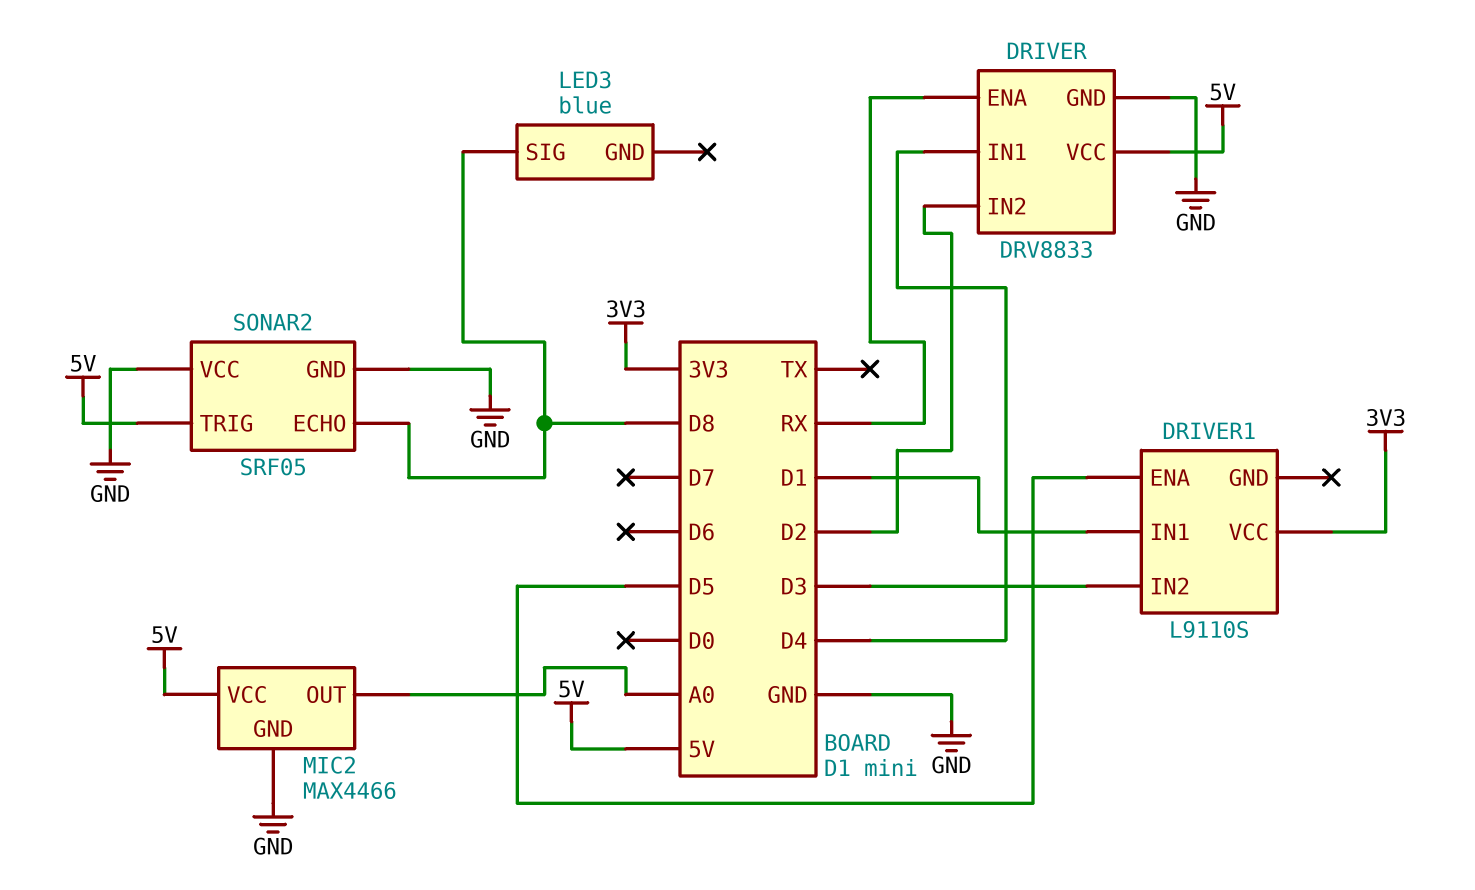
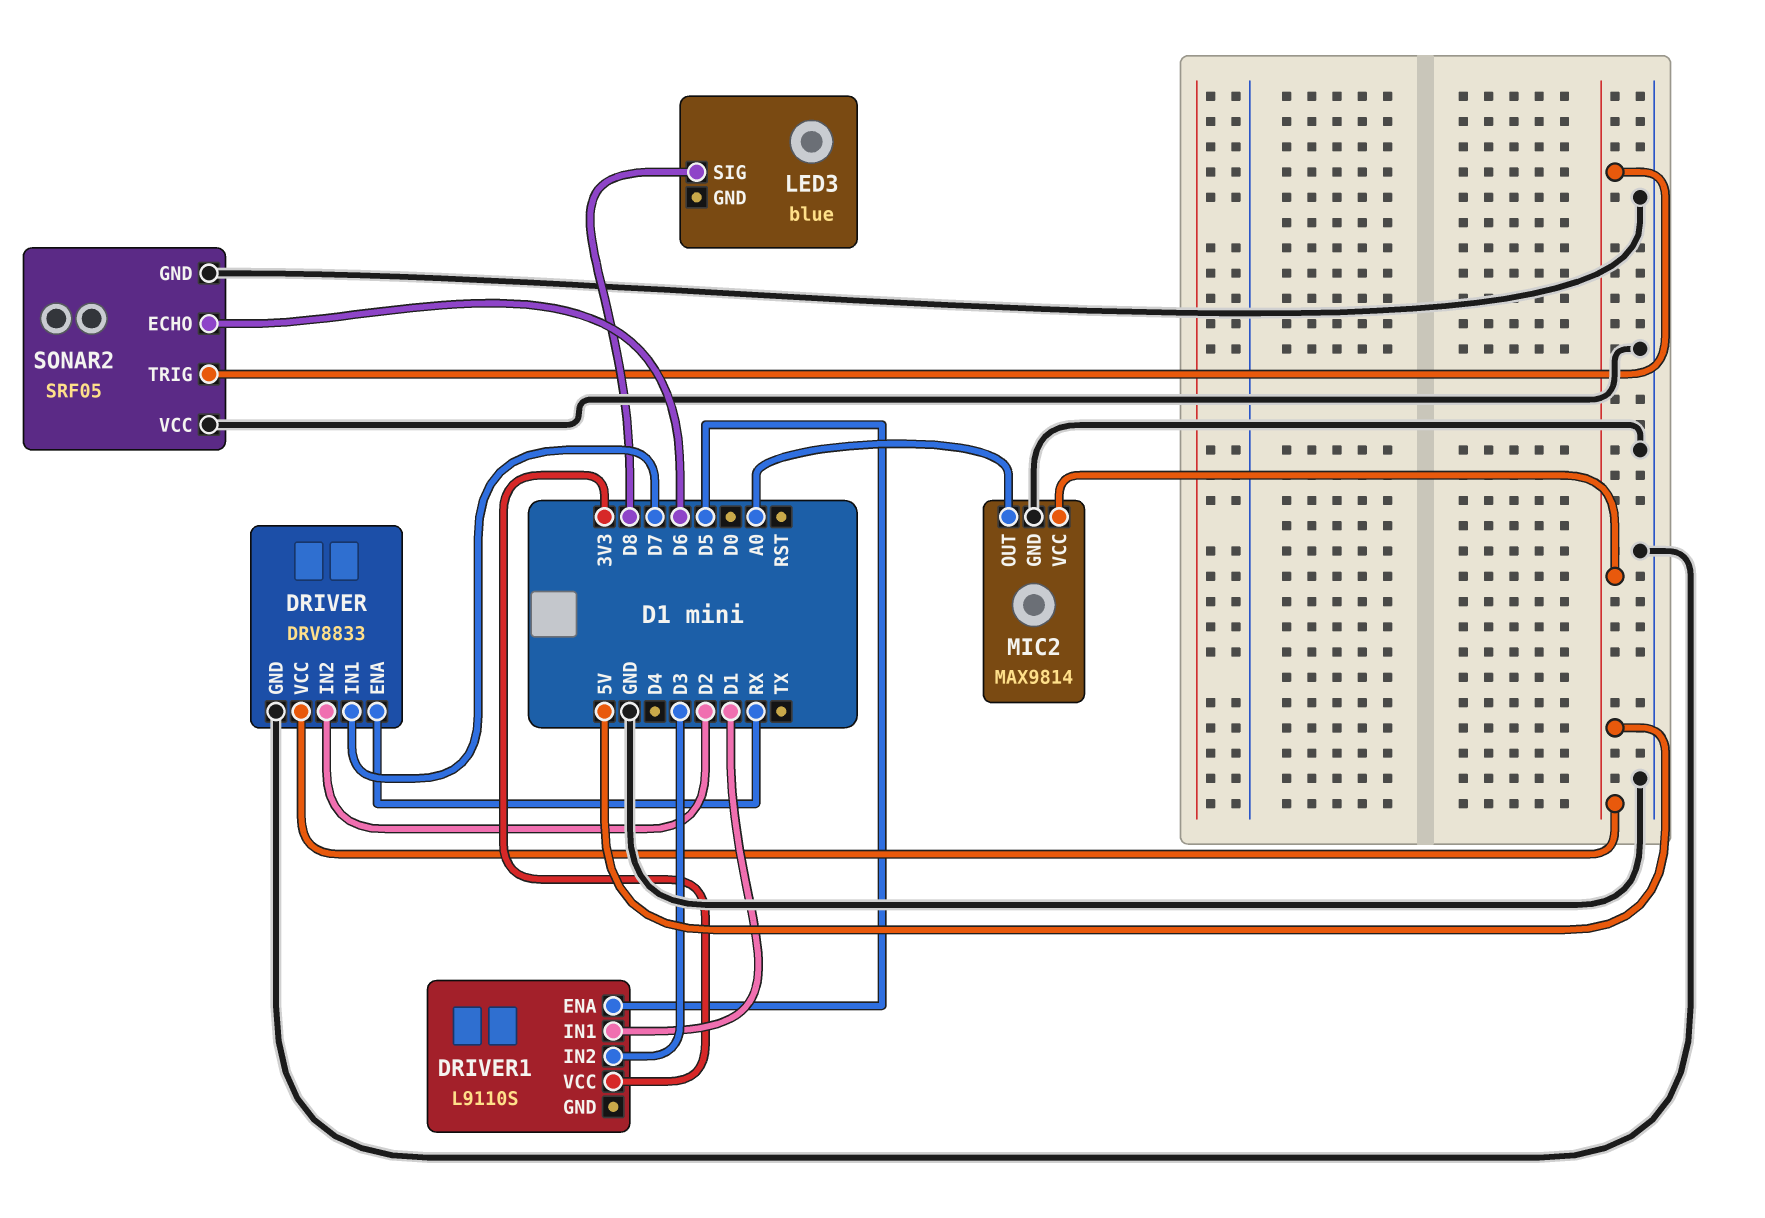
DRIVER pin IN1: D4 -> D7
MIC2: MAX4466 -> MAX9814
SONAR2 pin ECHO: D8 -> D6

